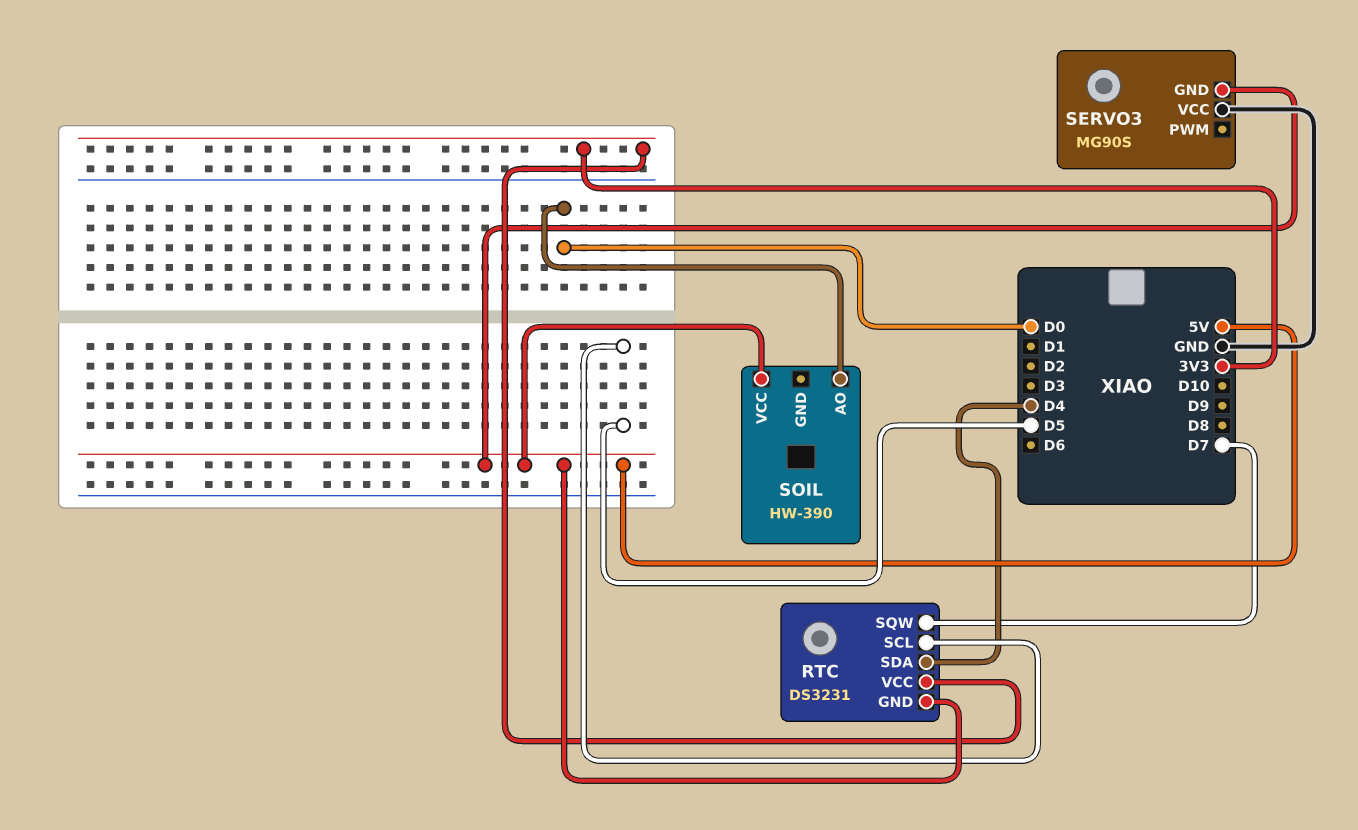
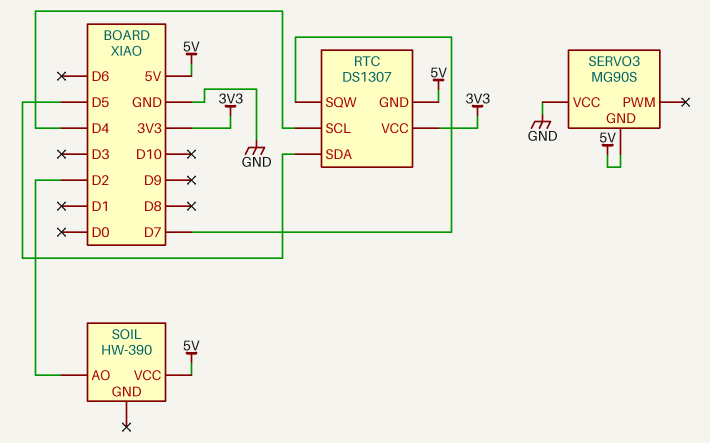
RTC: DS3231 -> DS1307
RTC pin SCL: D5 -> D4
RTC pin SDA: D4 -> D5
SOIL pin AO: D0 -> D2

